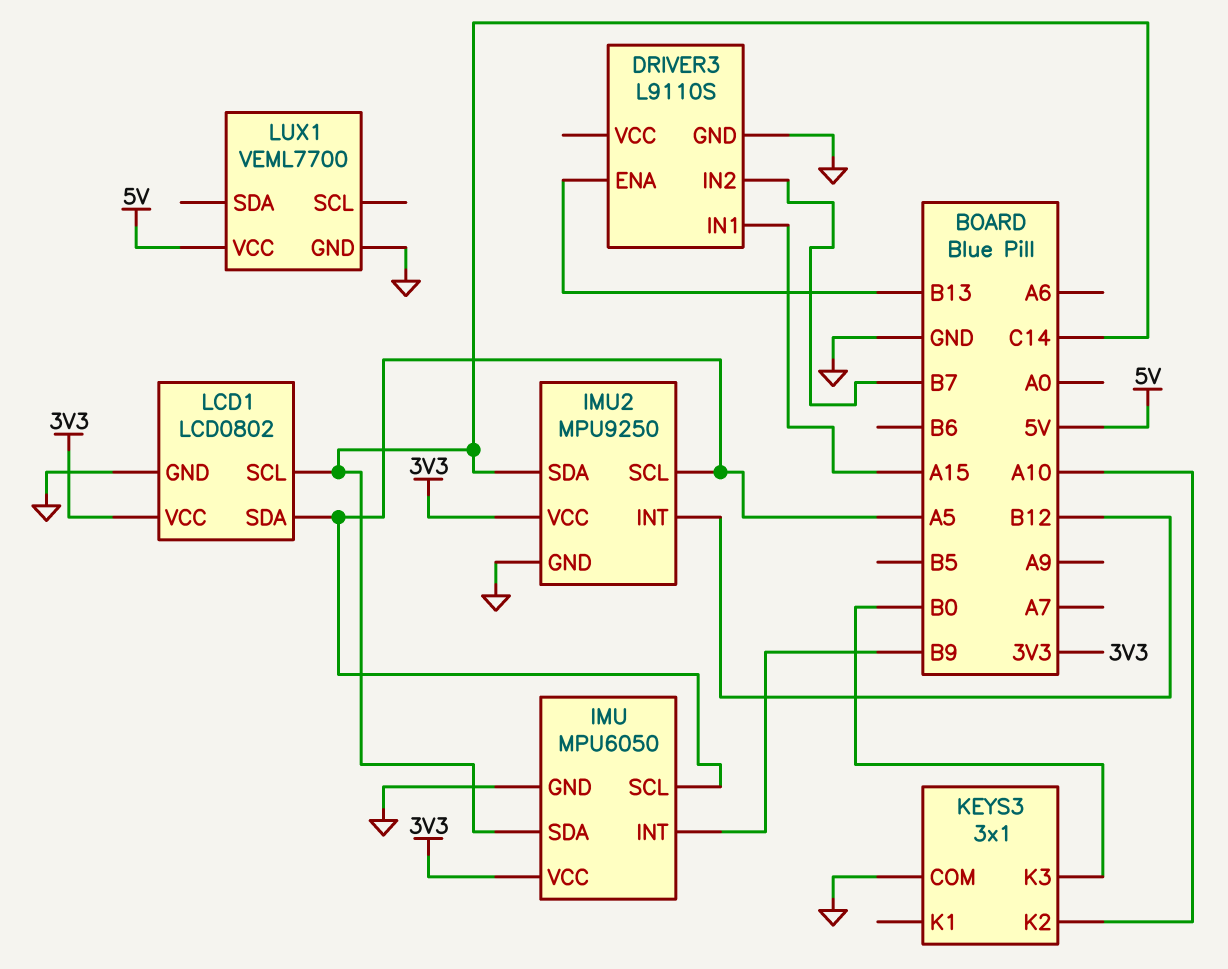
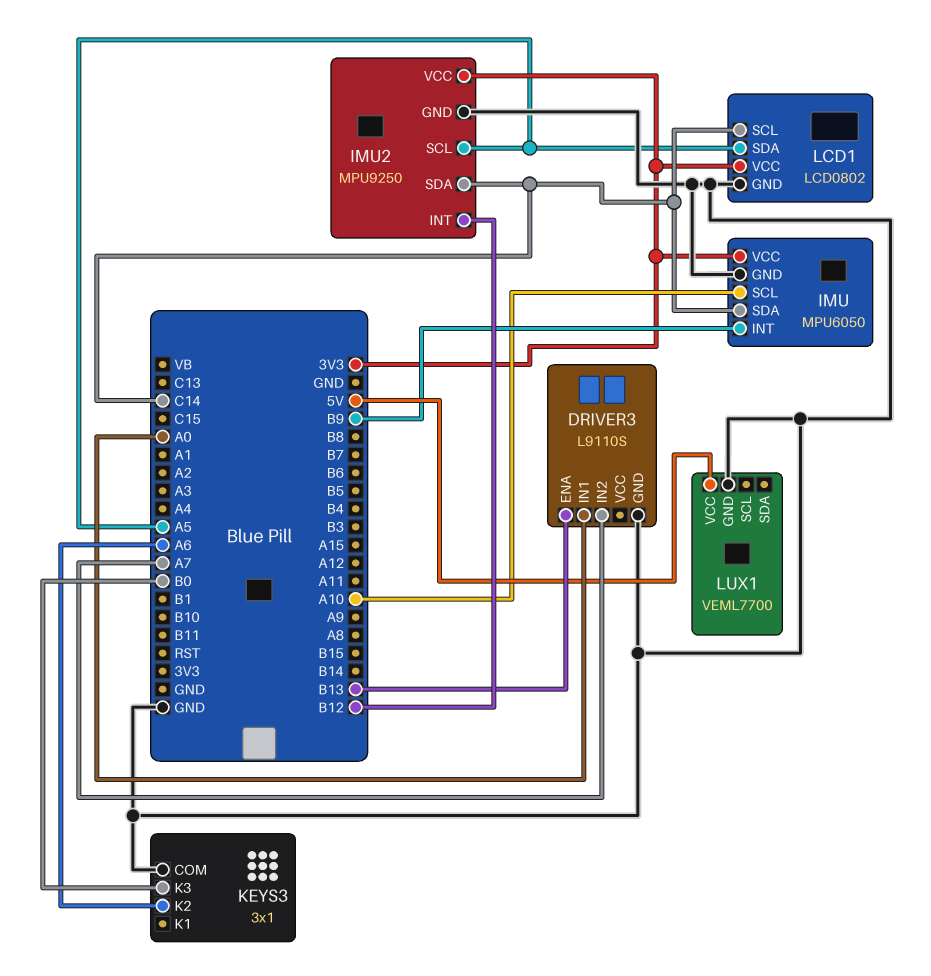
DRIVER3 pin IN1: A15 -> A0
DRIVER3 pin IN2: B7 -> A7
IMU pin SCL: A5 -> A10
KEYS3 pin K2: A10 -> A6

